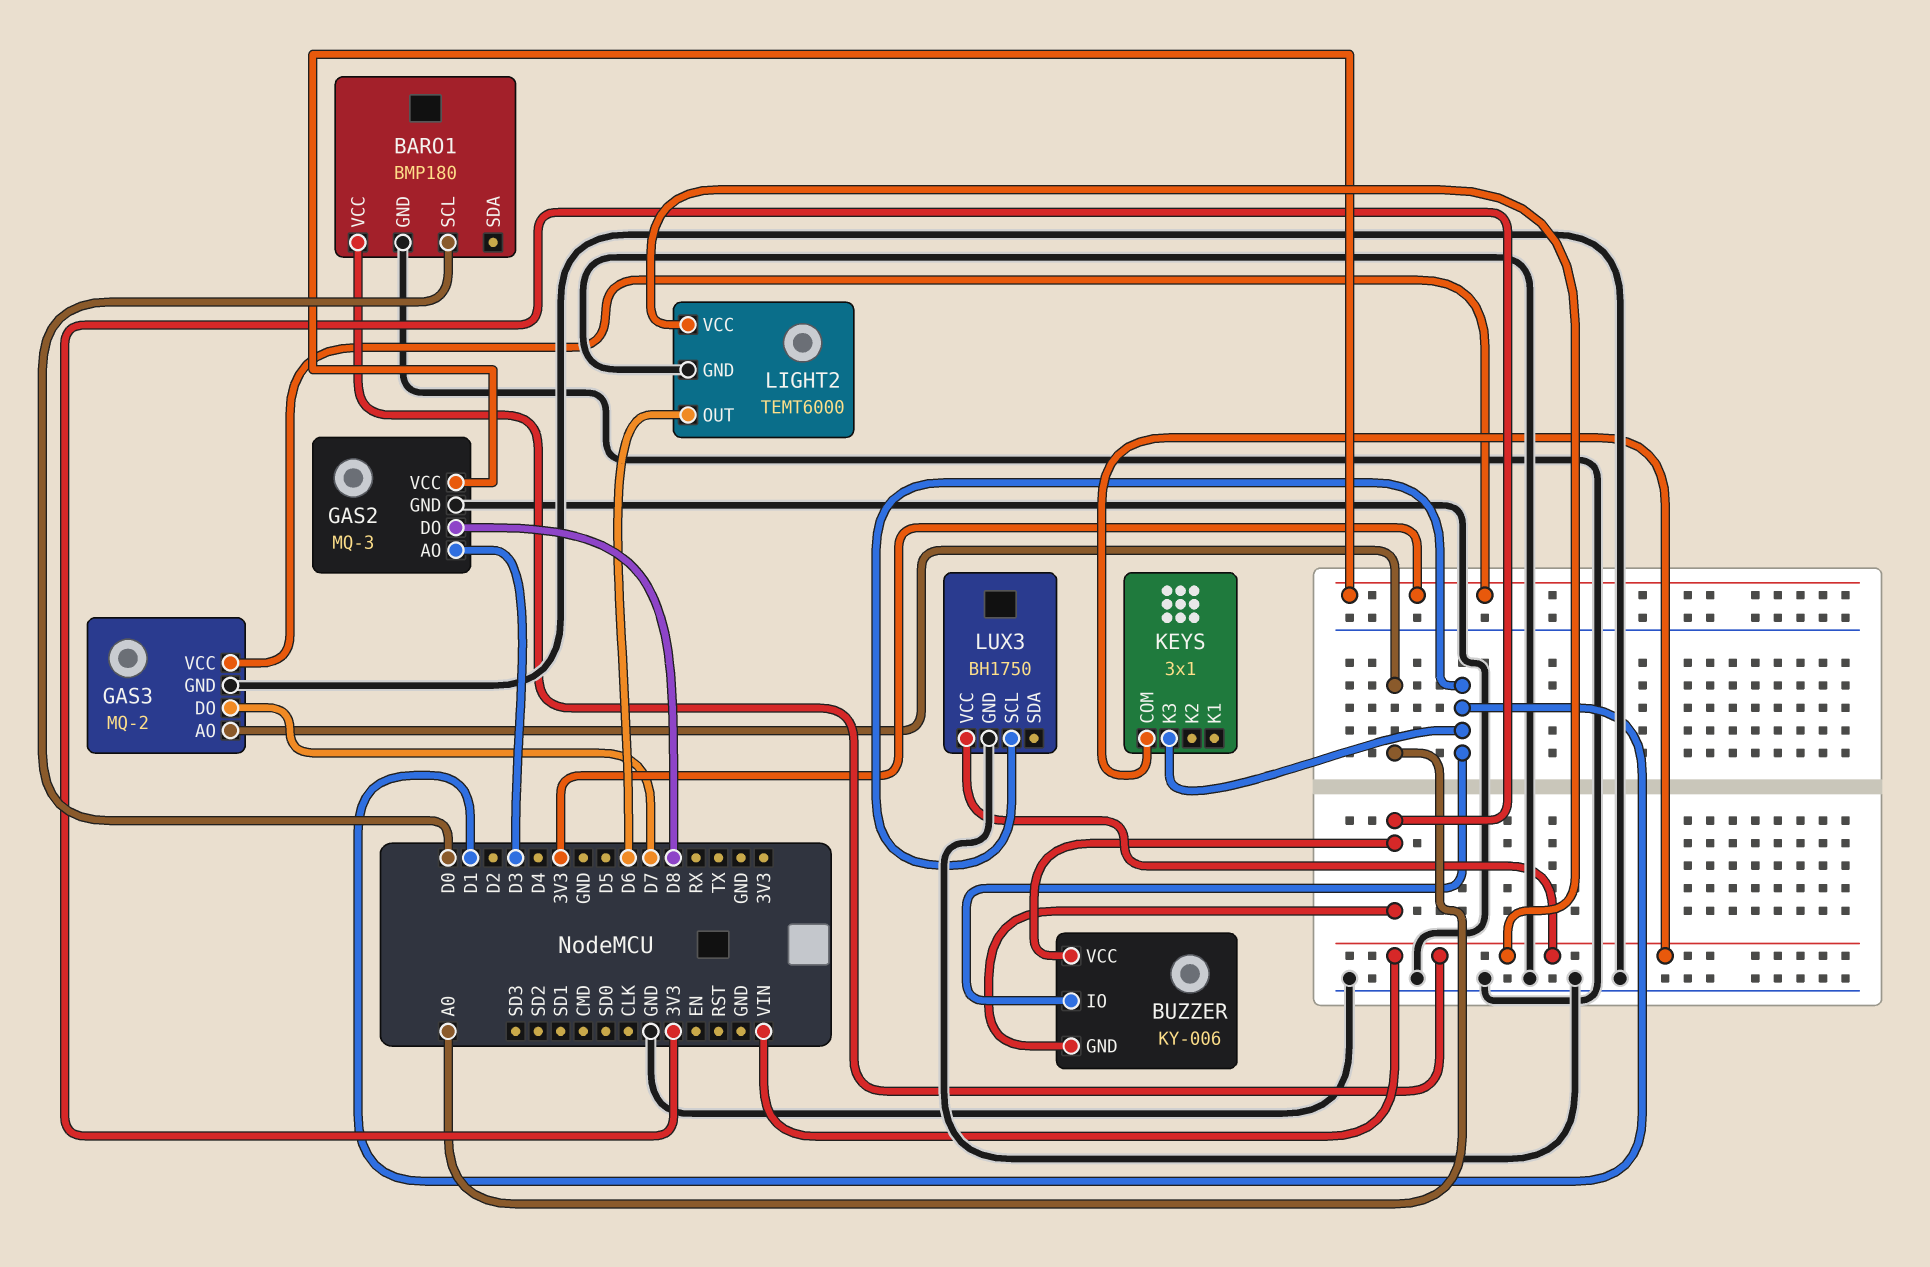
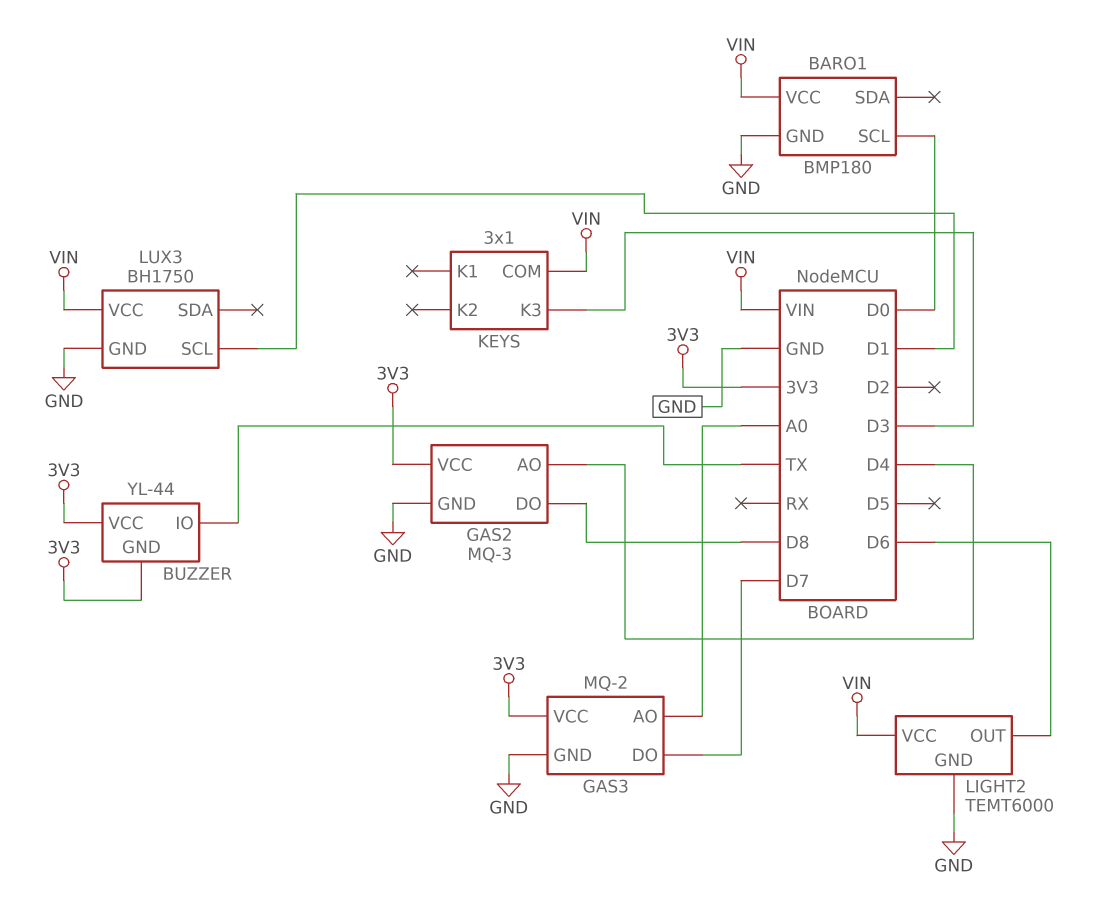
BUZZER: KY-006 -> YL-44
BUZZER pin IO: D1 -> TX
GAS2 pin AO: D3 -> D4
KEYS pin K3: D1 -> D3

